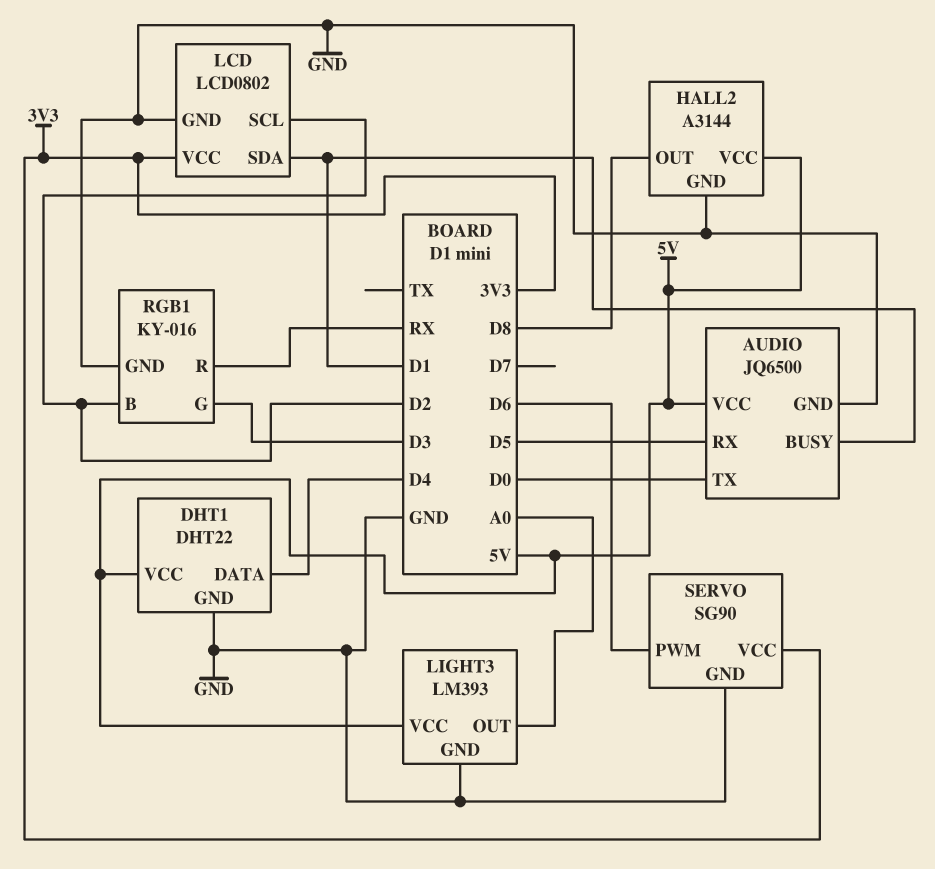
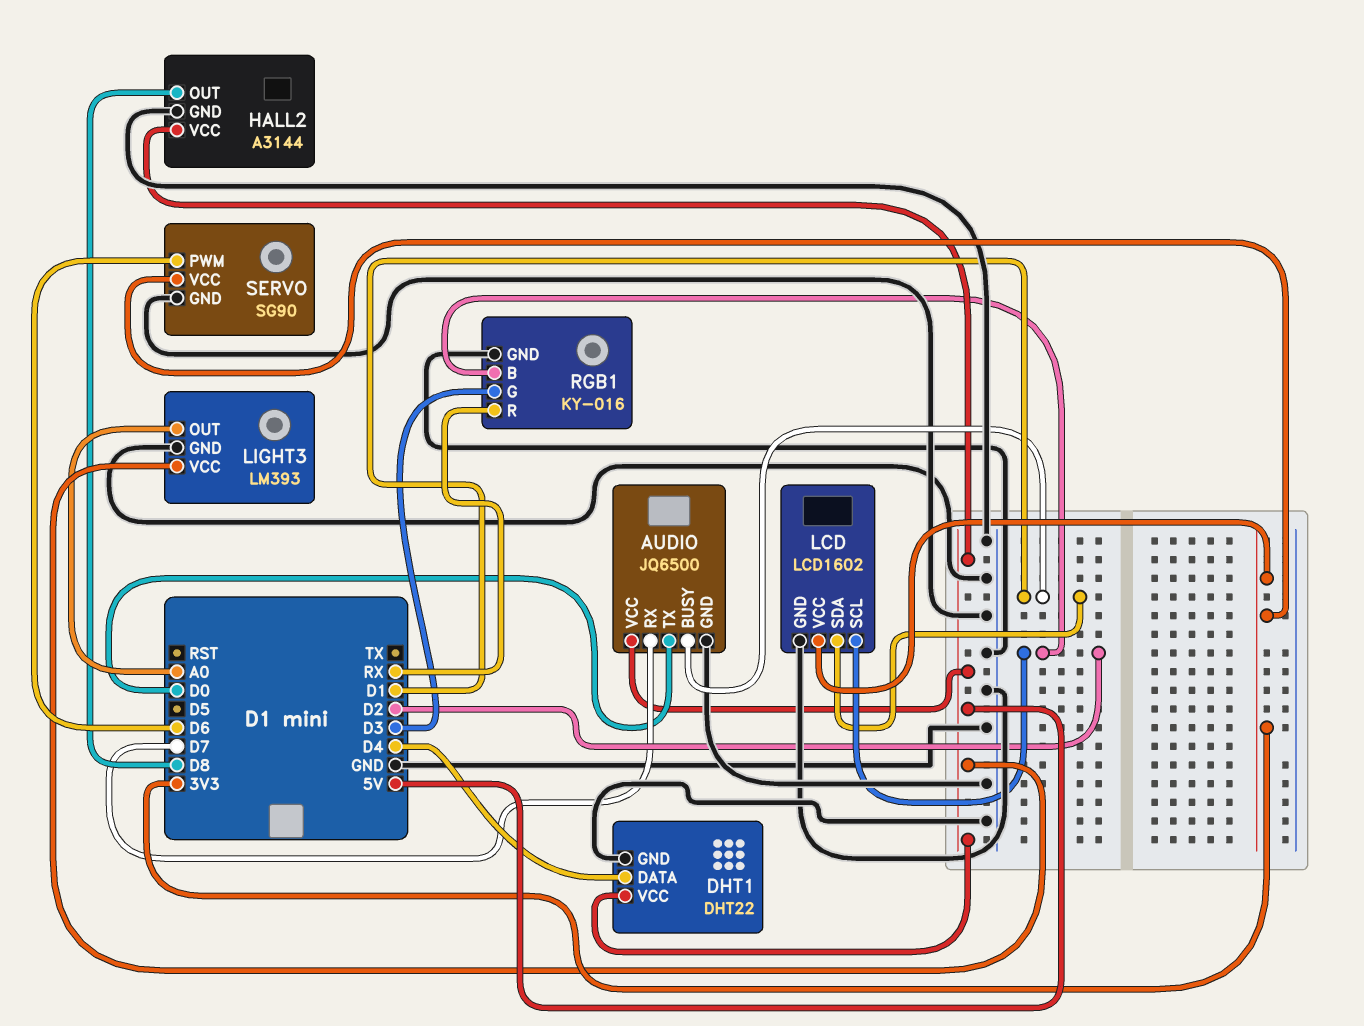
AUDIO pin RX: D5 -> D7
LCD: LCD0802 -> LCD1602

